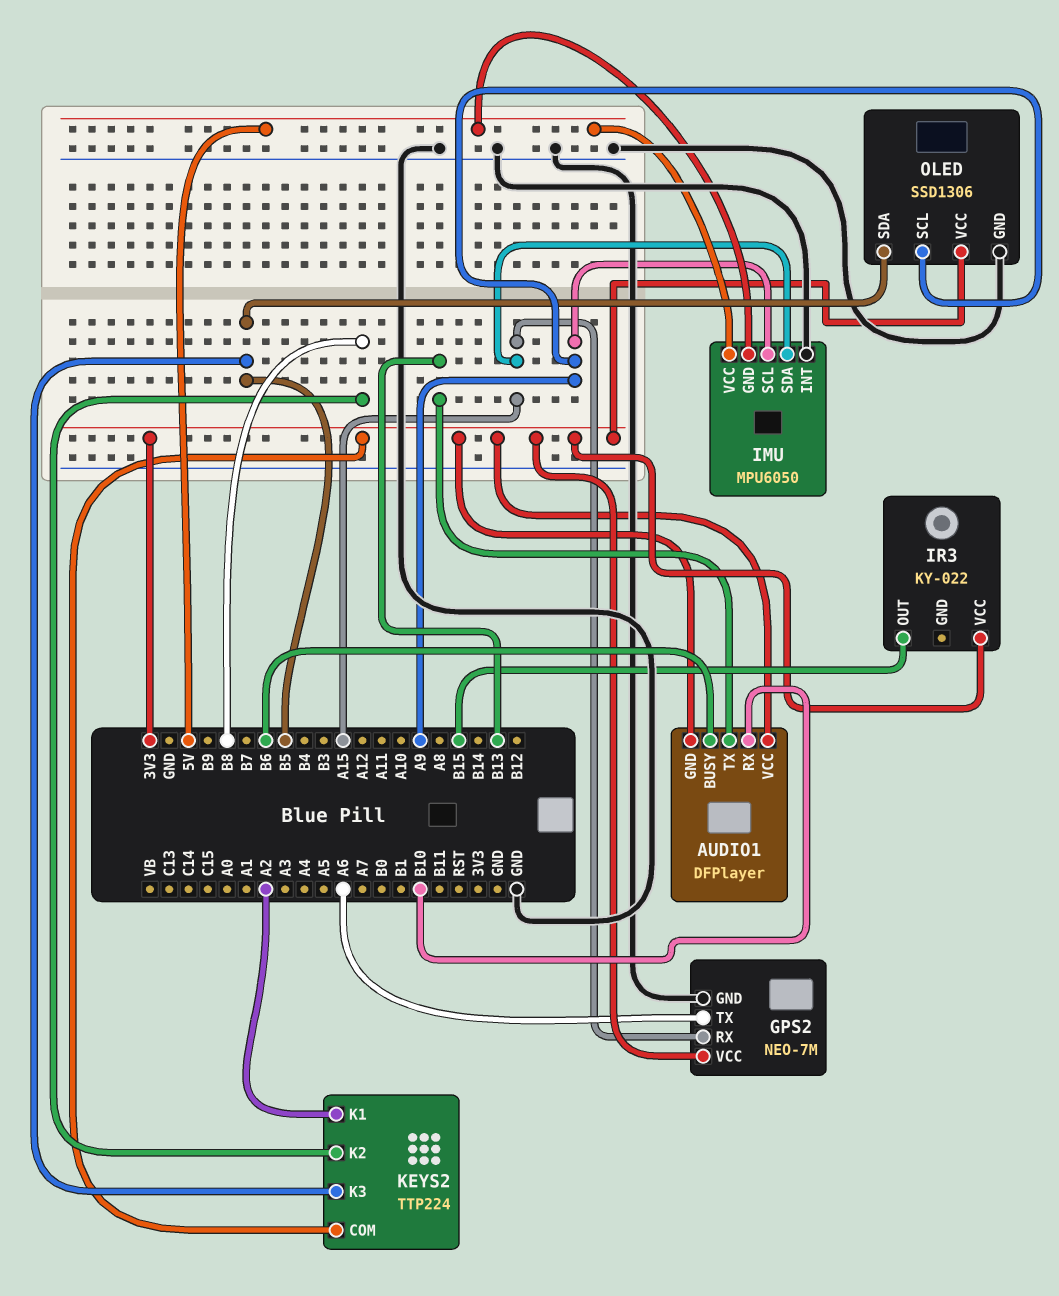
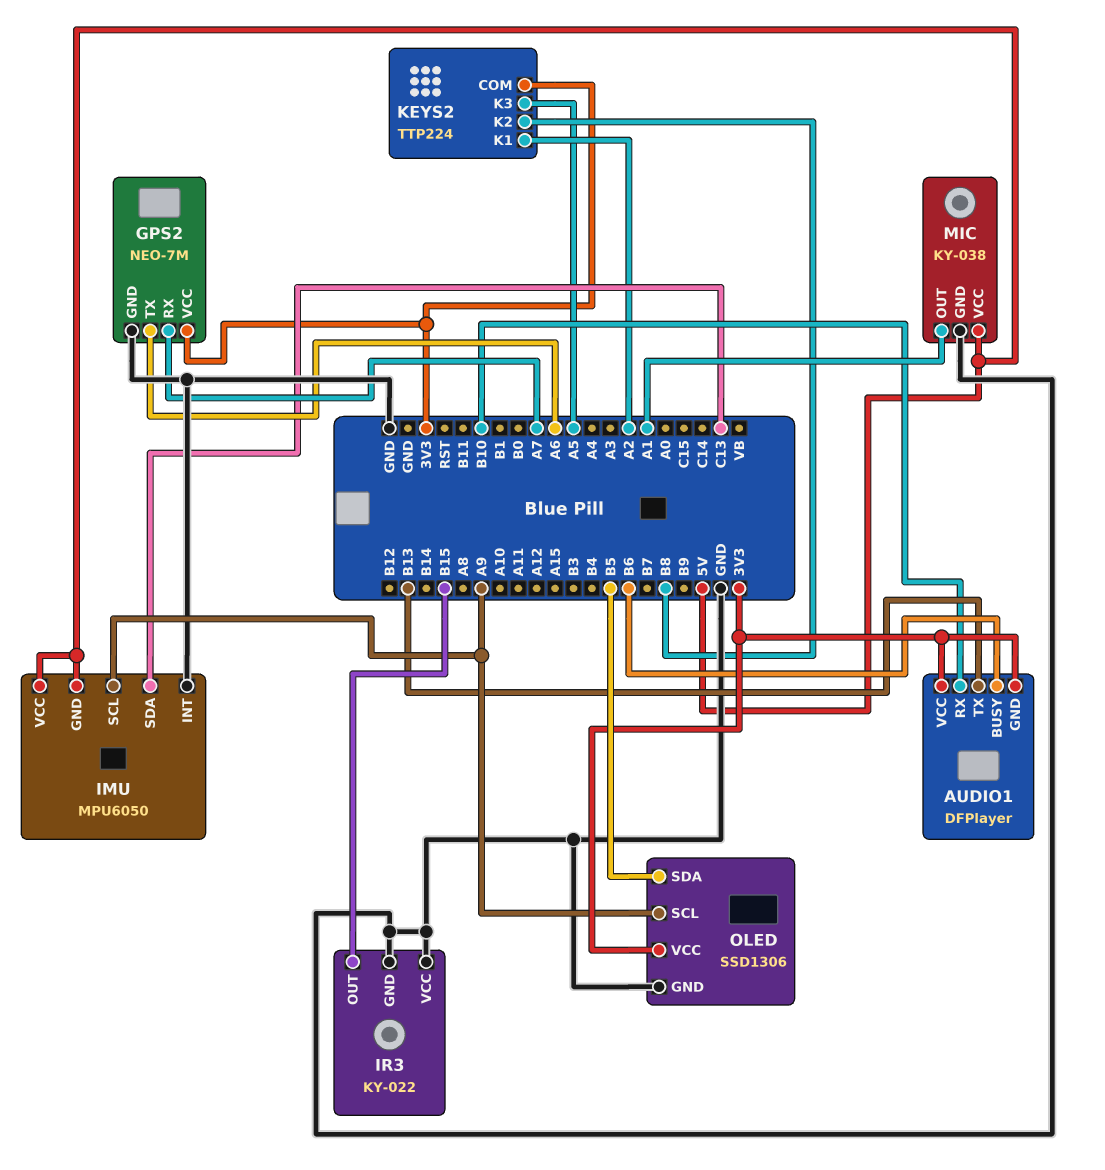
GPS2 pin RX: A15 -> A7
IMU pin SDA: A15 -> C13
IR3 pin GND: none -> GND
IR3 pin VCC: 3V3 -> GND
KEYS2 pin K3: B5 -> A5
MIC: none -> KY-038
MIC pin GND: none -> GND
MIC pin OUT: none -> A1
MIC pin VCC: none -> 5V

